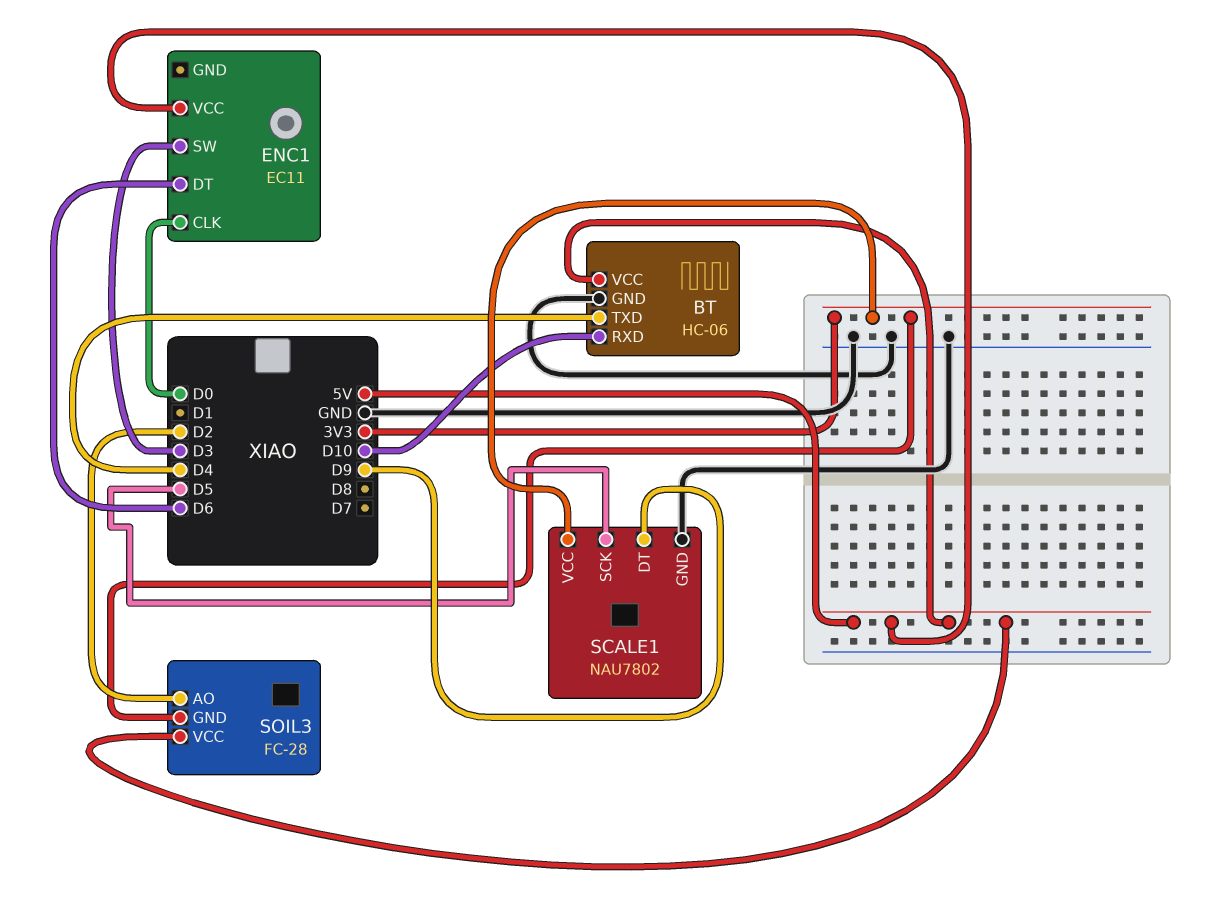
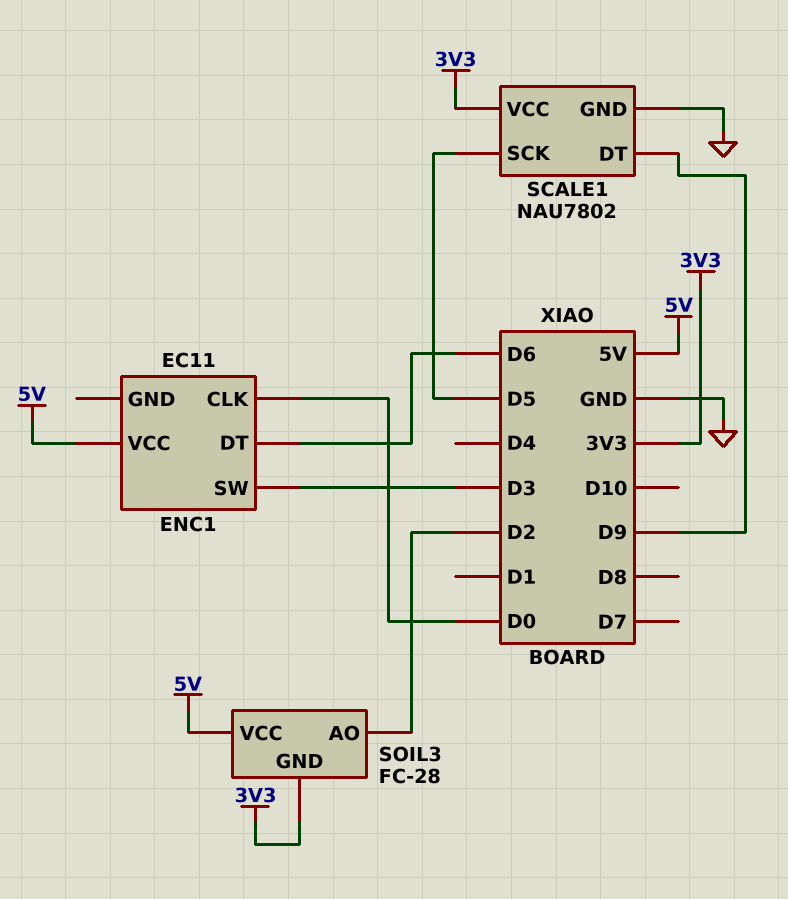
BT: HC-06 -> none
BT pin GND: GND -> none
BT pin RXD: D10 -> none
BT pin TXD: D4 -> none
BT pin VCC: 5V -> none

